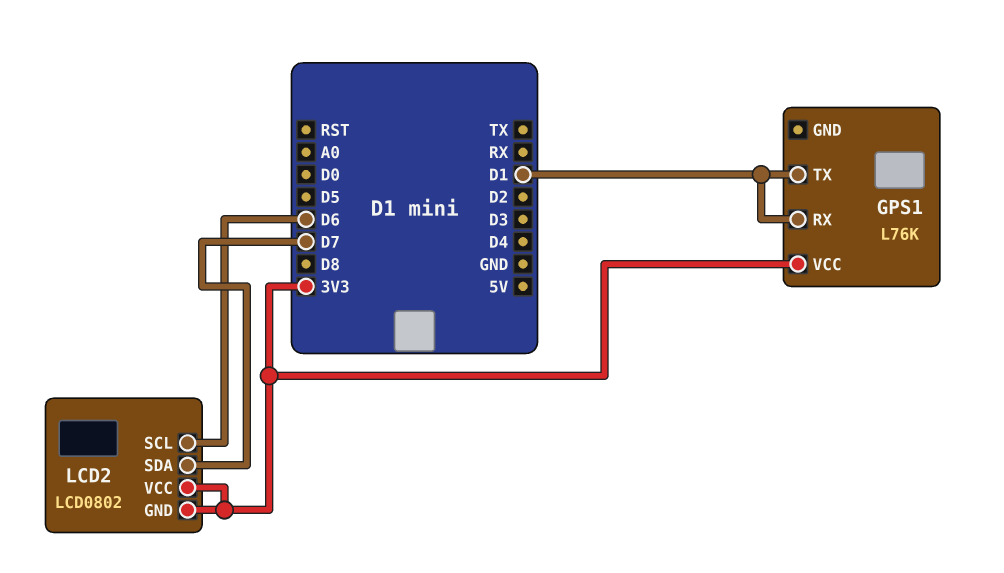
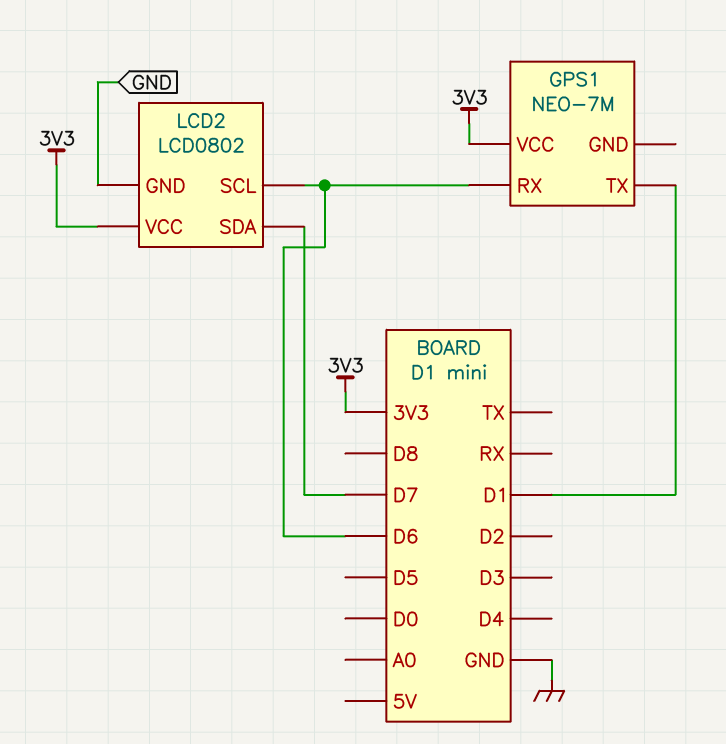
GPS1: L76K -> NEO-7M
GPS1 pin RX: D1 -> D6
LCD2 pin GND: 3V3 -> GND

